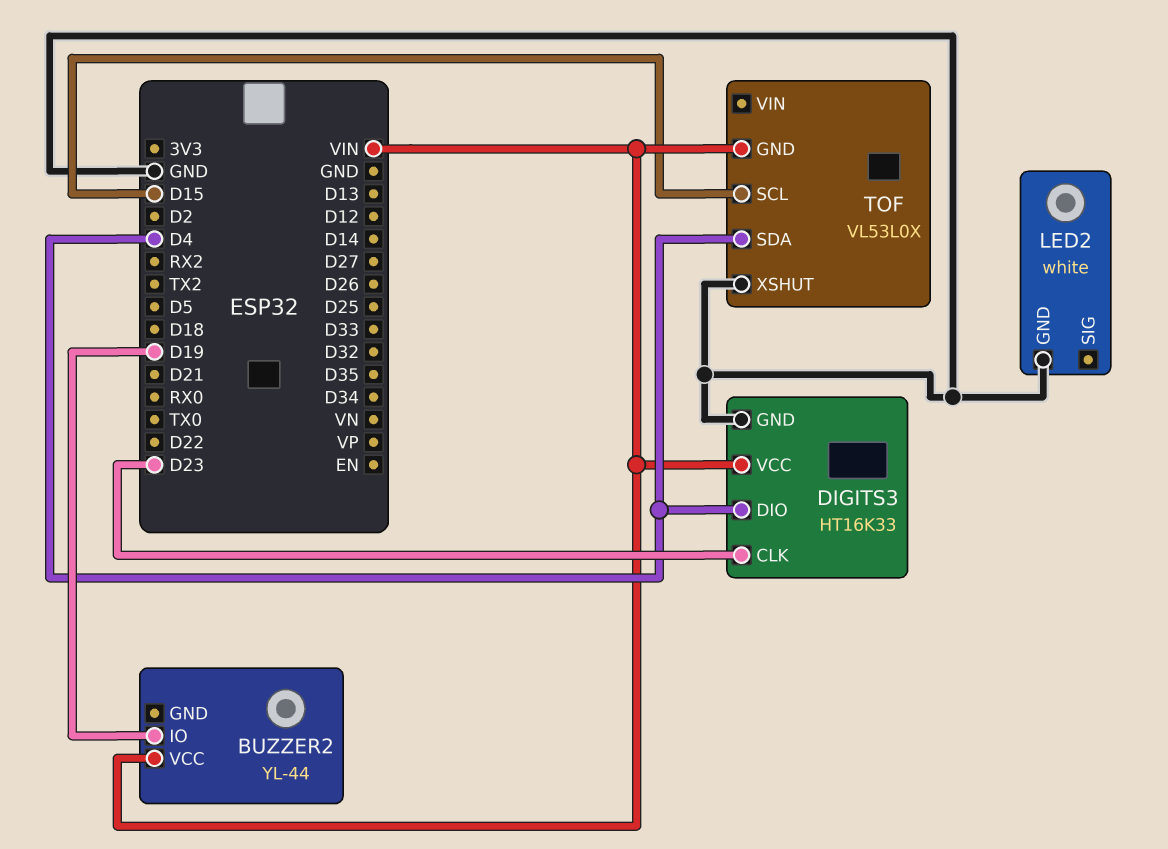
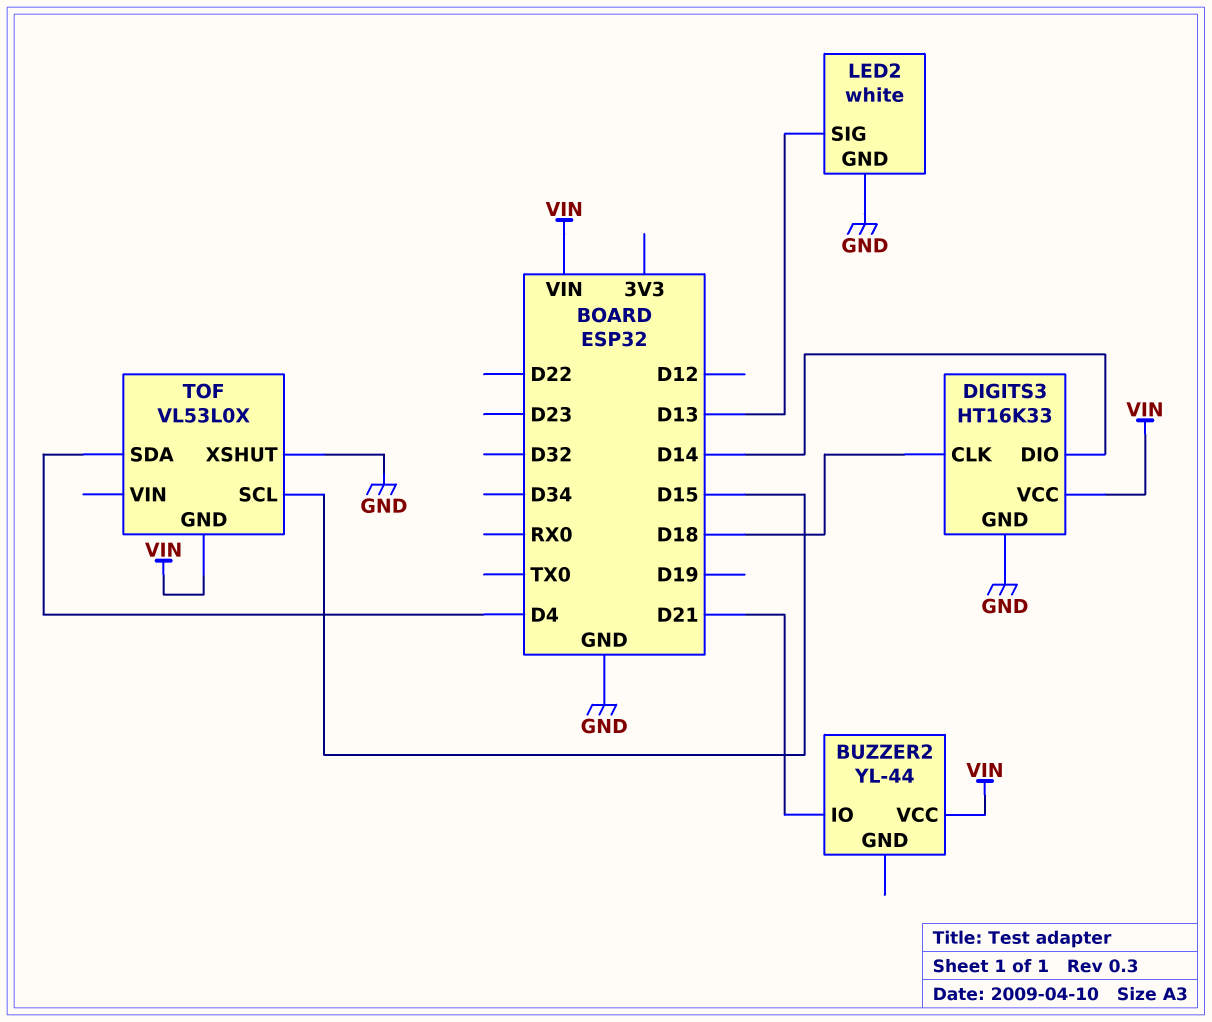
BUZZER2 pin IO: D19 -> D21
DIGITS3 pin CLK: D23 -> D18
DIGITS3 pin DIO: D4 -> D14
LED2 pin SIG: none -> D13

